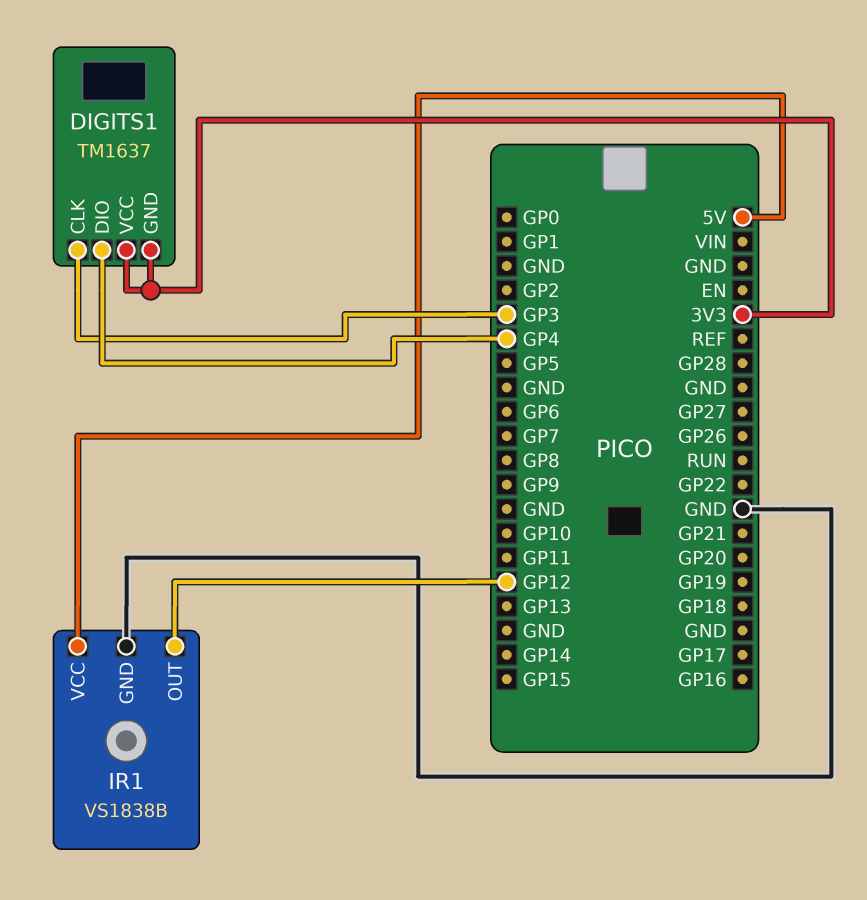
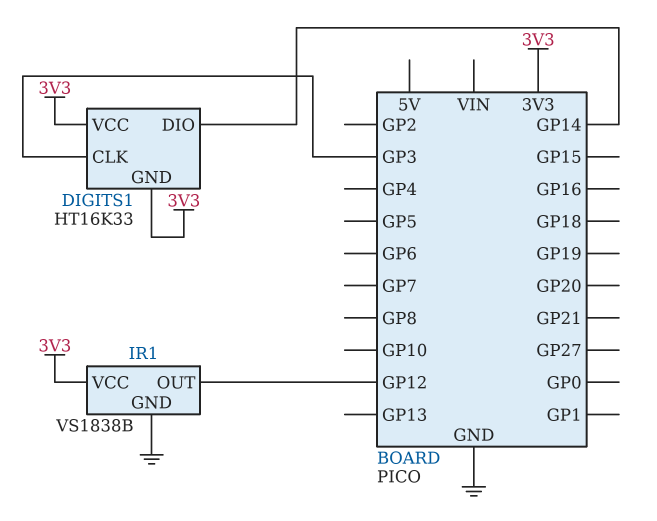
DIGITS1: TM1637 -> HT16K33
DIGITS1 pin DIO: GP4 -> GP14
IR1 pin VCC: 5V -> 3V3

